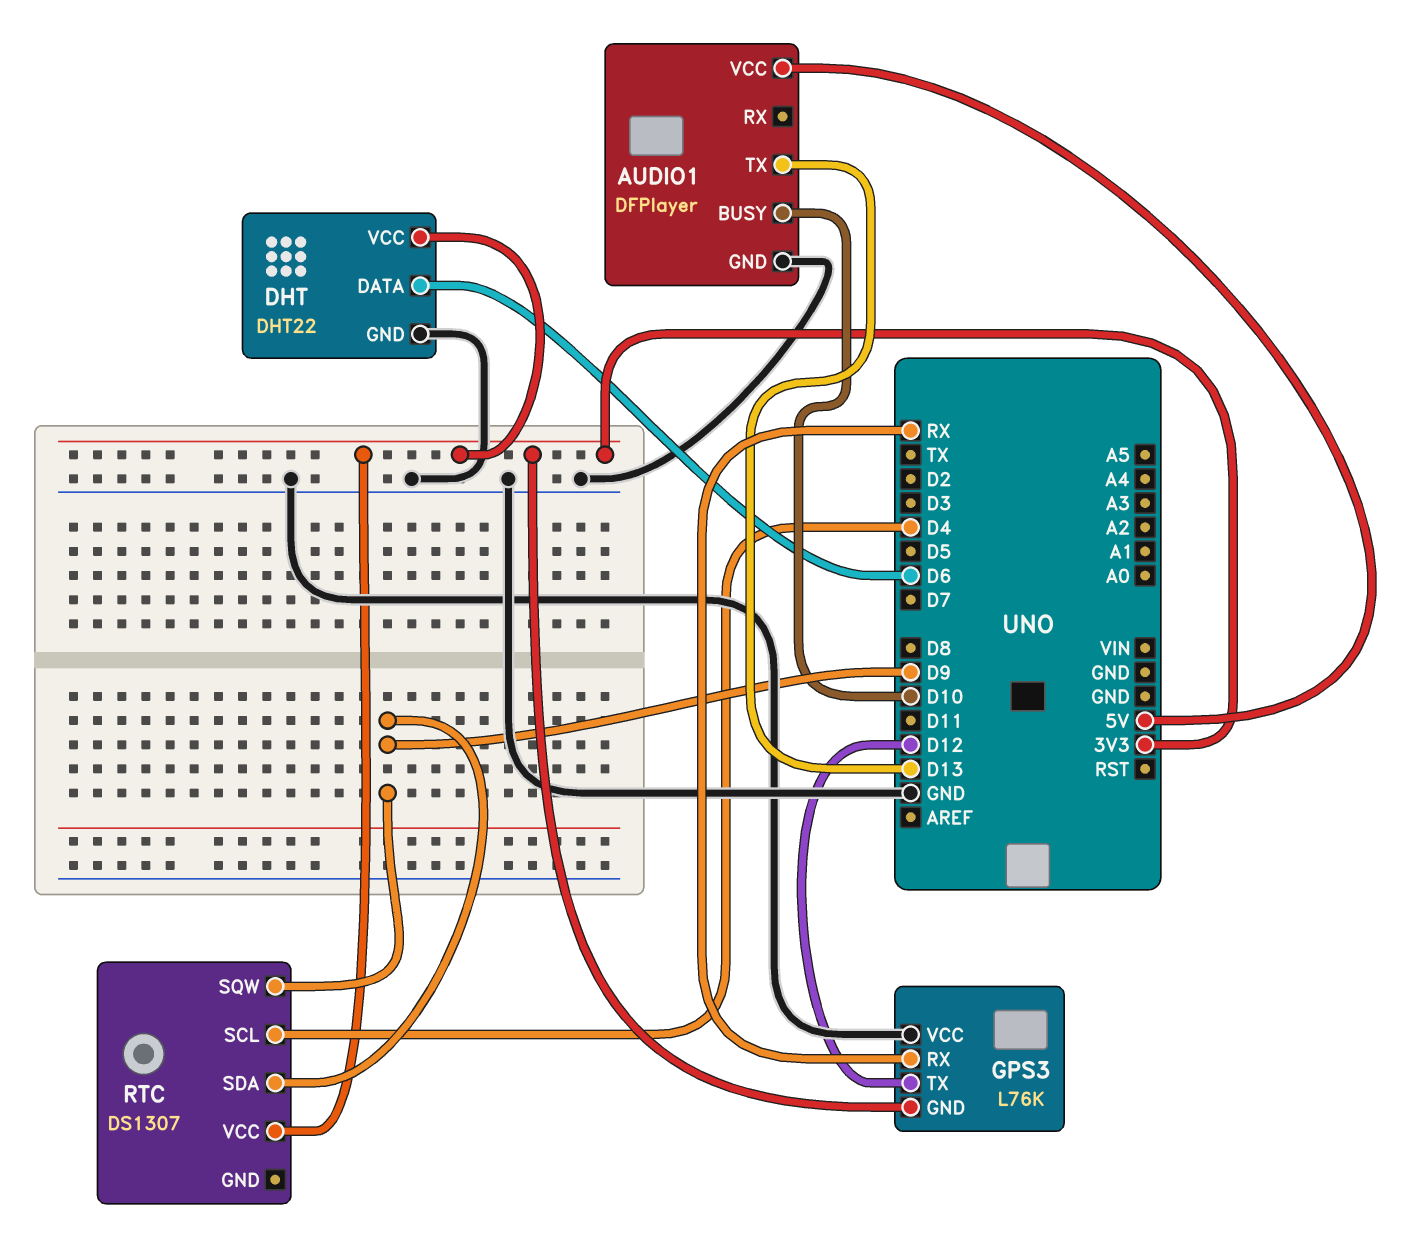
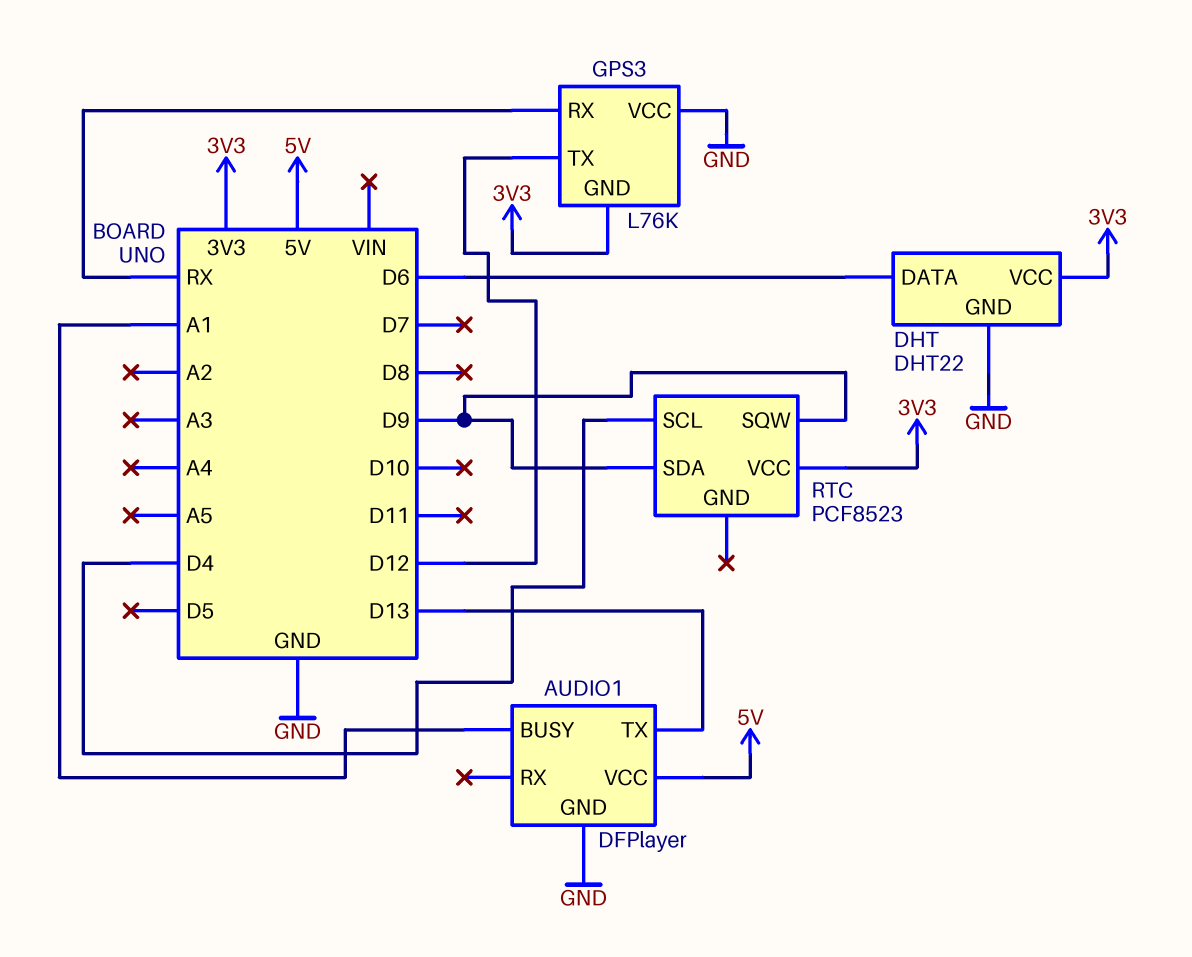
AUDIO1 pin BUSY: D10 -> A1
RTC: DS1307 -> PCF8523

